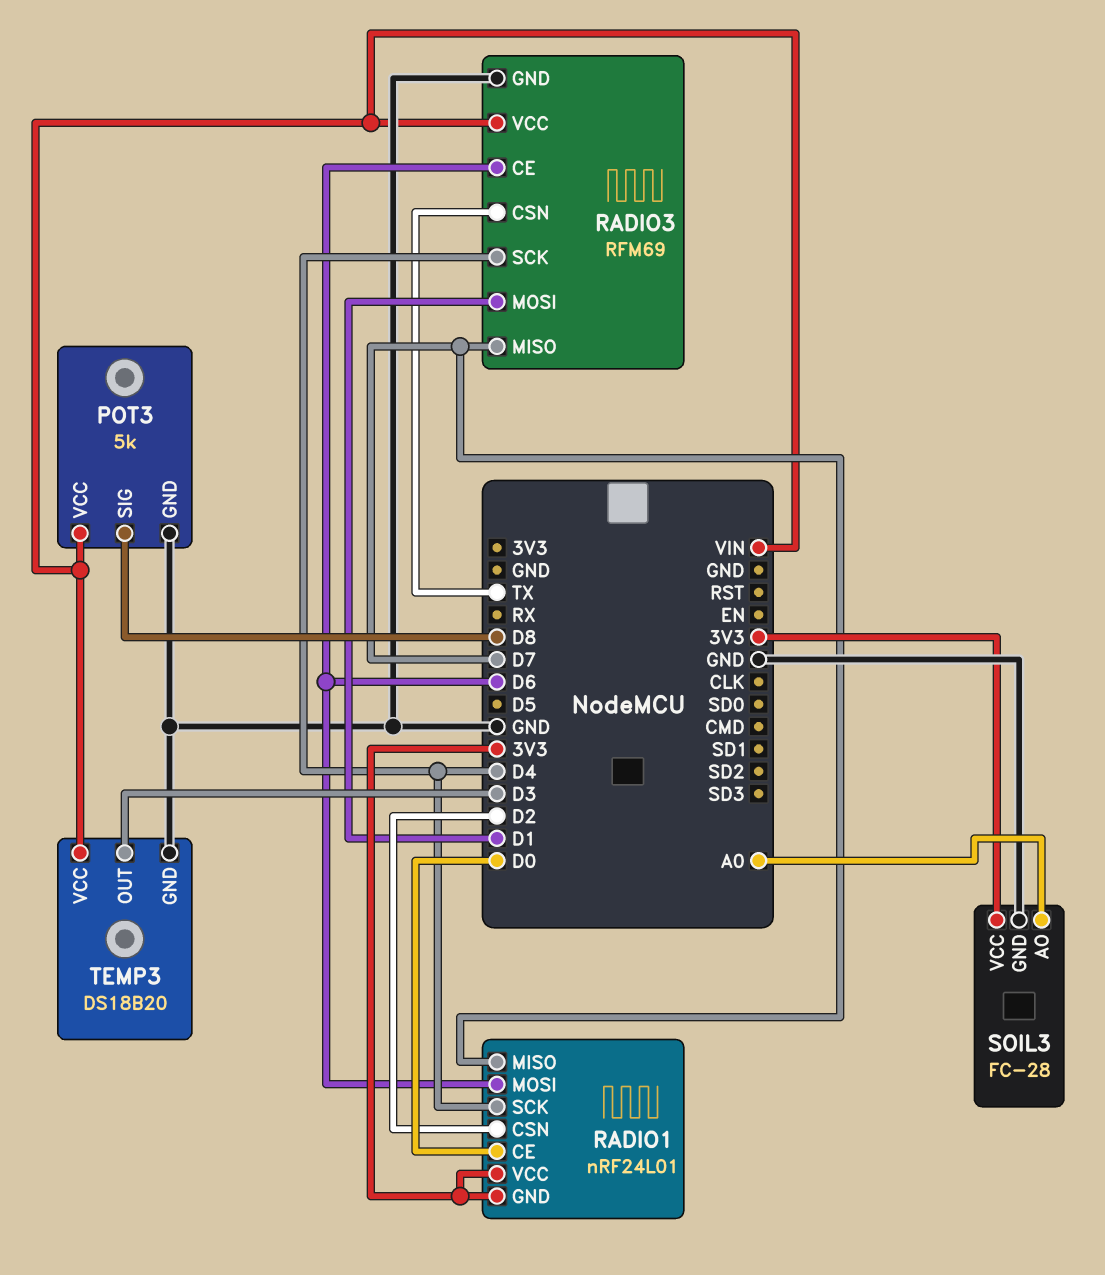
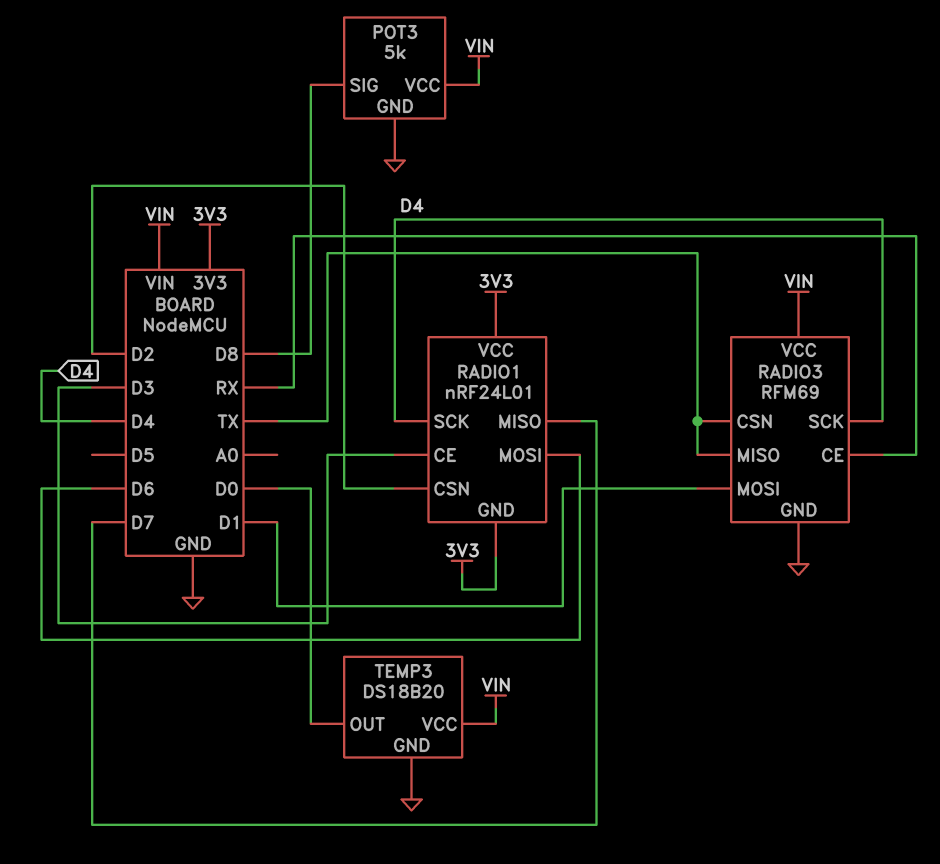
RADIO1 pin CE: D0 -> D3
RADIO3 pin CE: D6 -> RX
RADIO3 pin MISO: D7 -> TX
SOIL3: FC-28 -> none
SOIL3 pin AO: A0 -> none
SOIL3 pin GND: GND -> none
SOIL3 pin VCC: 3V3 -> none
TEMP3 pin OUT: D3 -> D0

